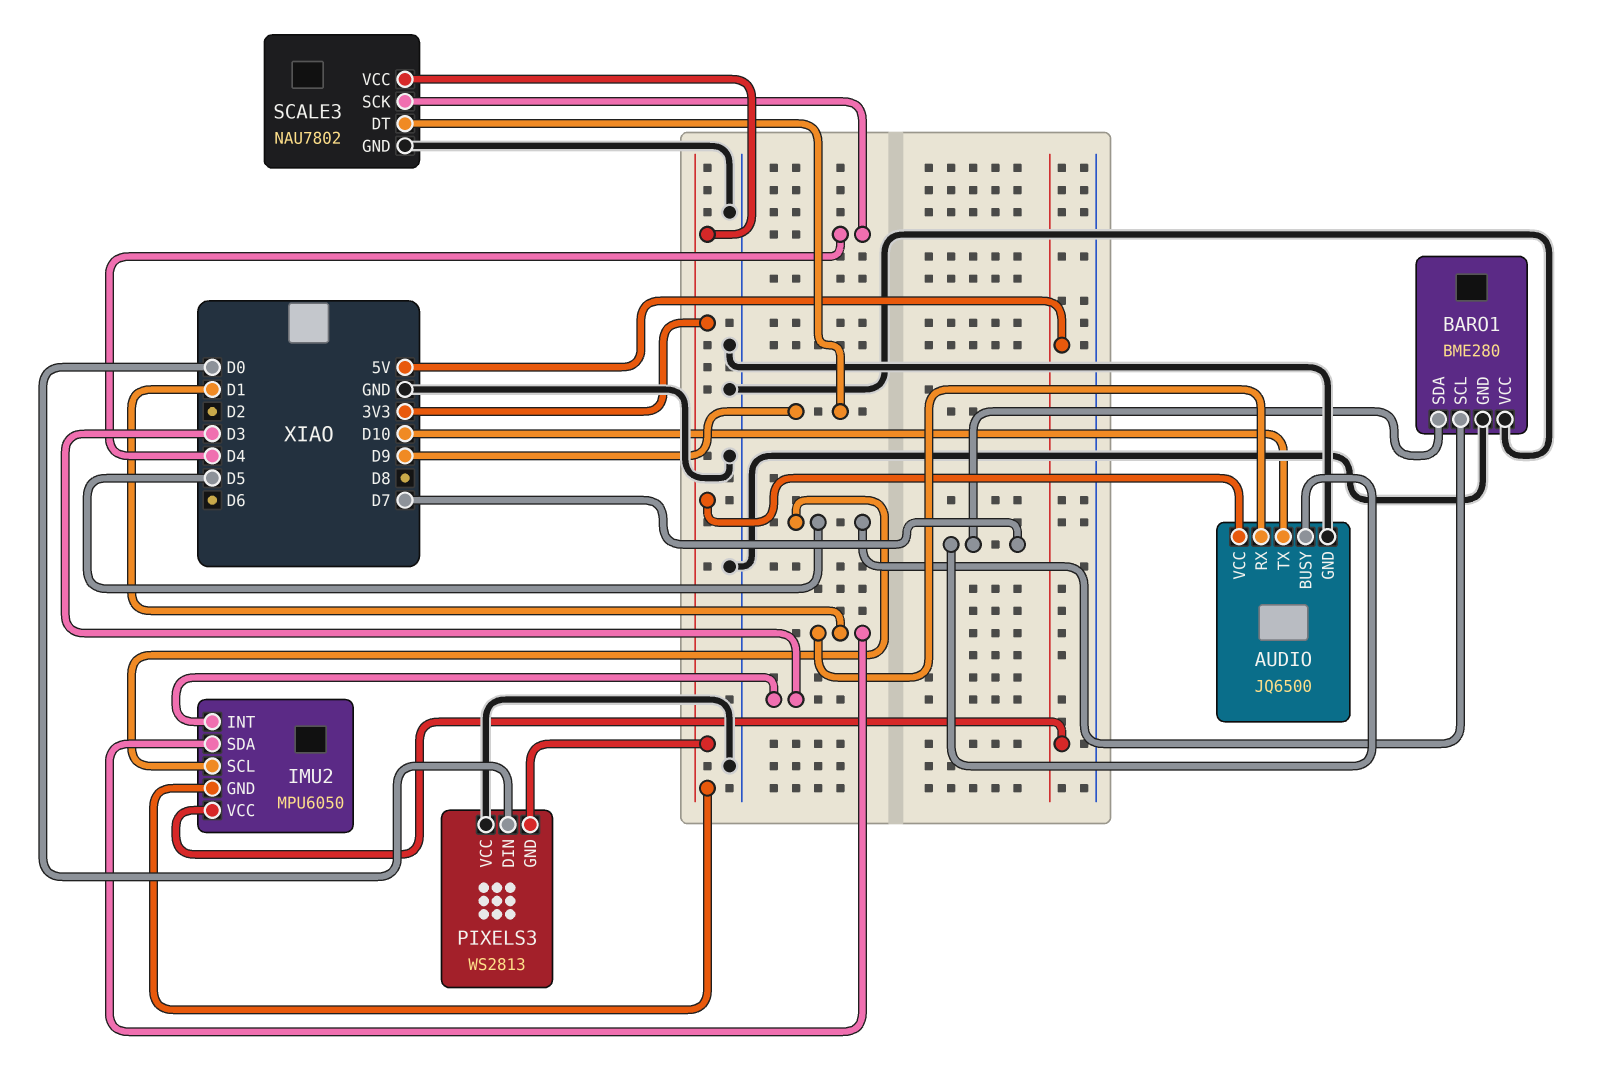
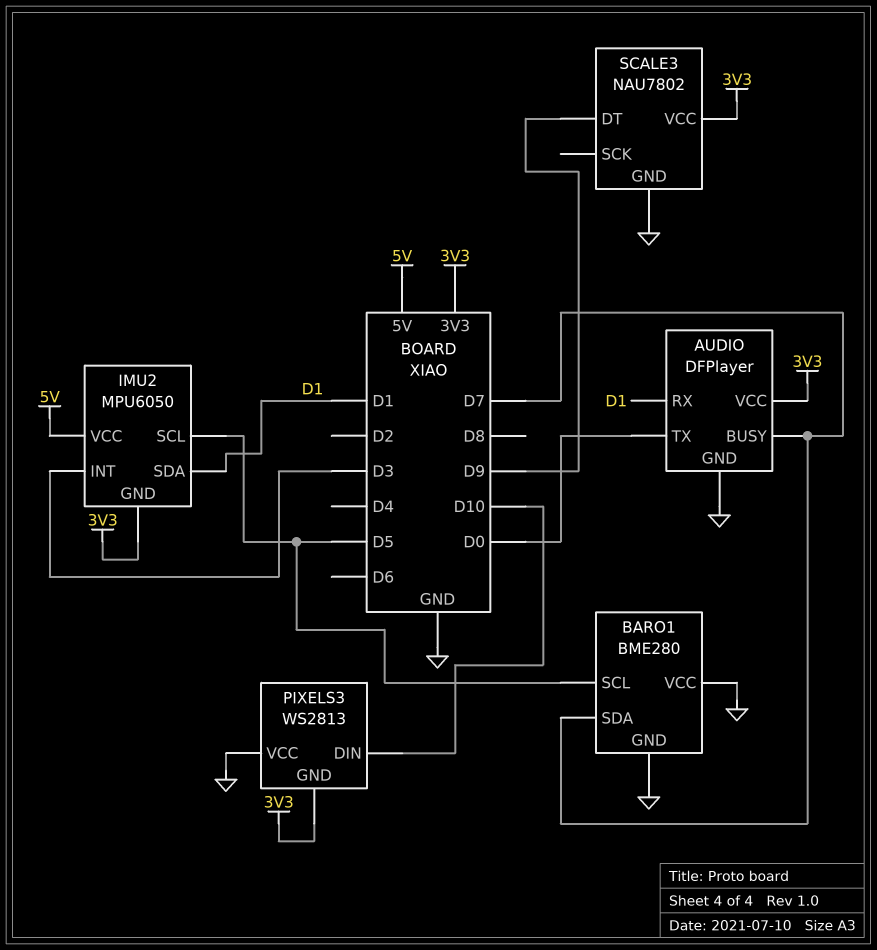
AUDIO: JQ6500 -> DFPlayer
AUDIO pin TX: D10 -> D0
PIXELS3 pin DIN: D0 -> D10
SCALE3 pin SCK: D4 -> none

